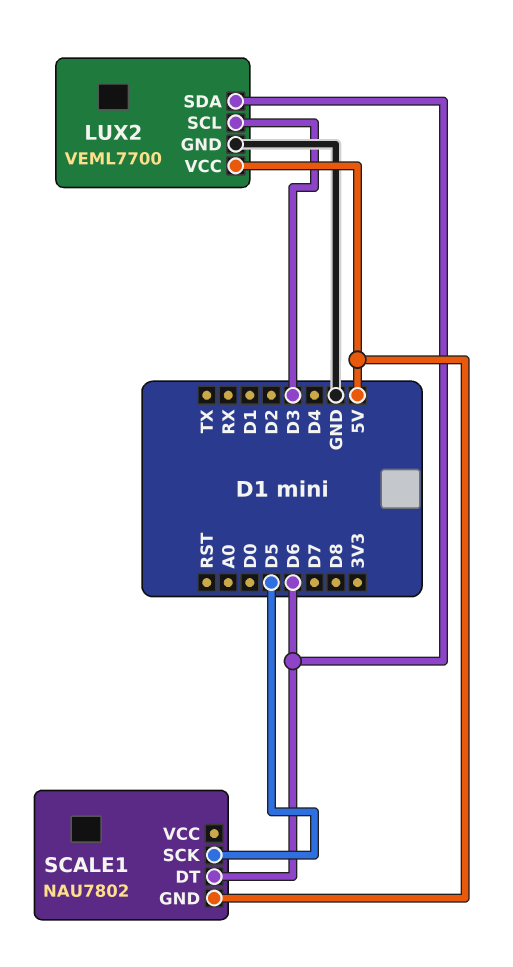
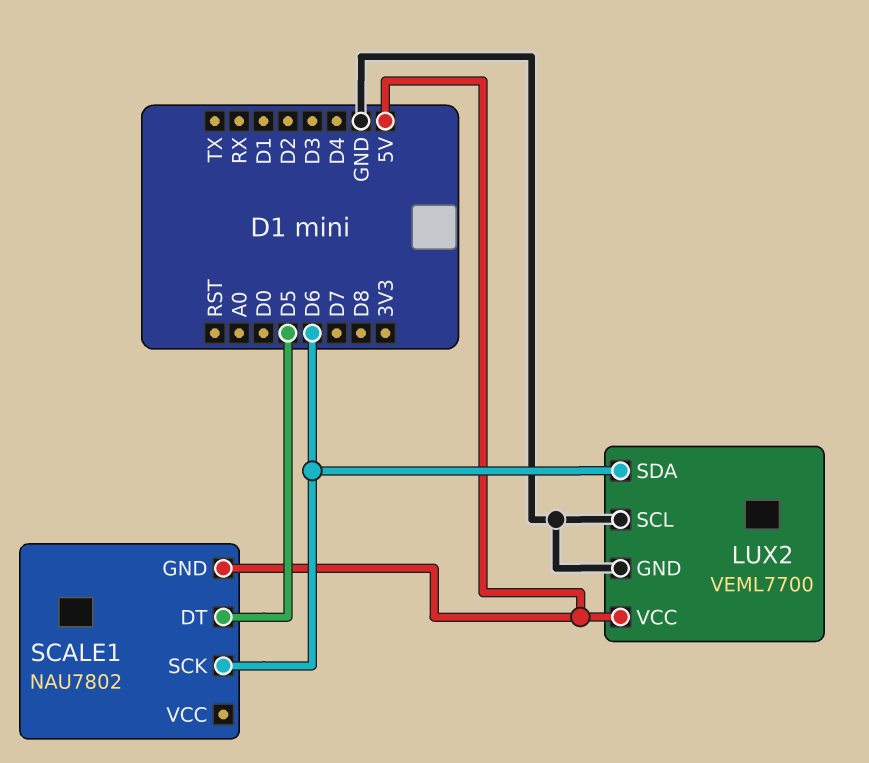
LUX2 pin SCL: D3 -> GND
SCALE1 pin DT: D6 -> D5
SCALE1 pin SCK: D5 -> D6

